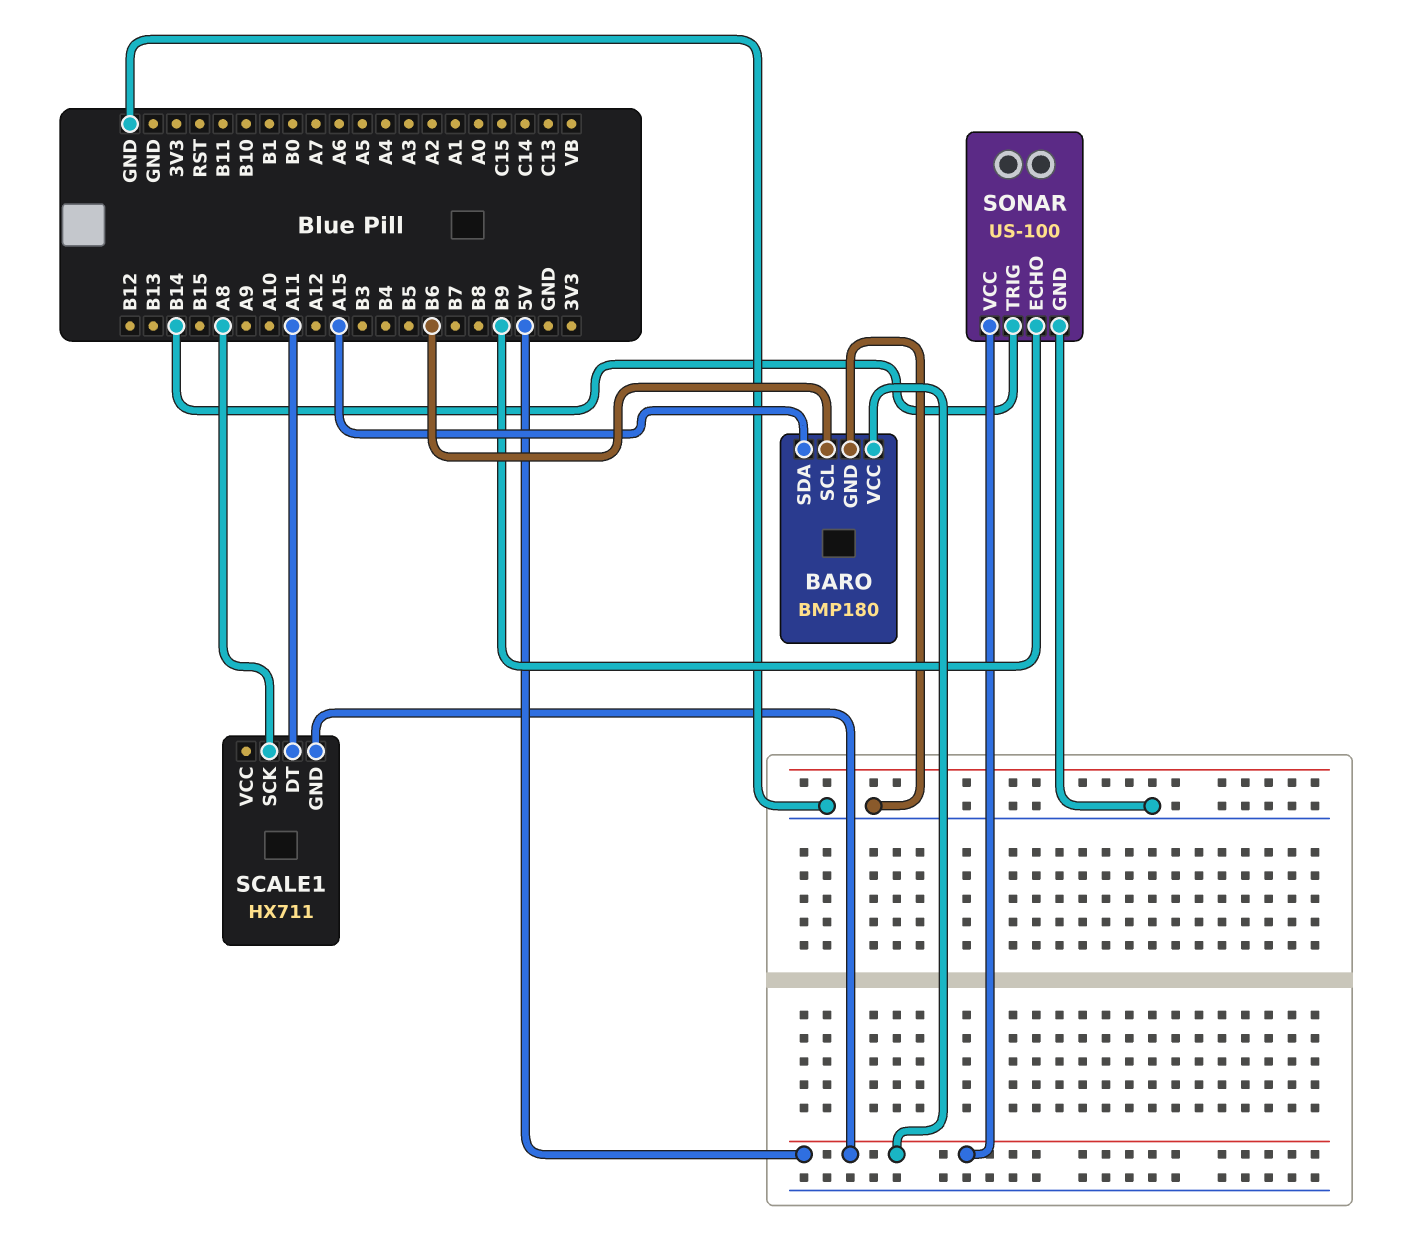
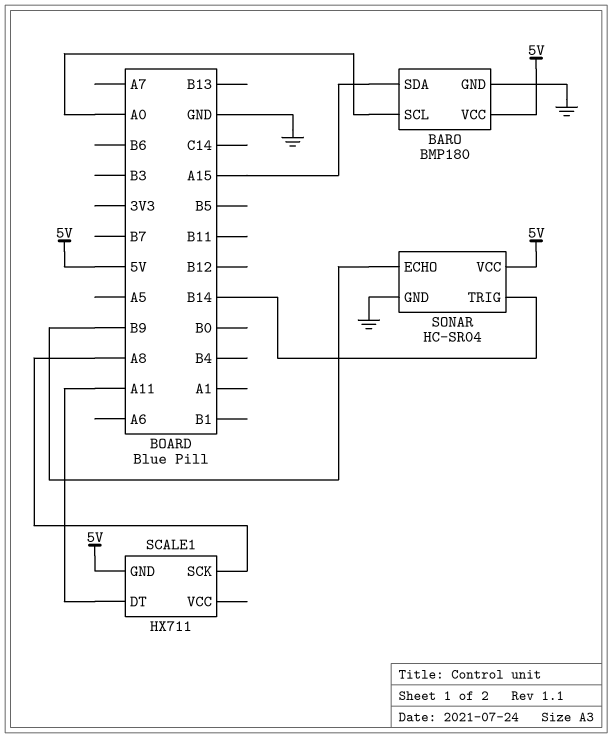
BARO pin SCL: B6 -> A0
SONAR: US-100 -> HC-SR04

